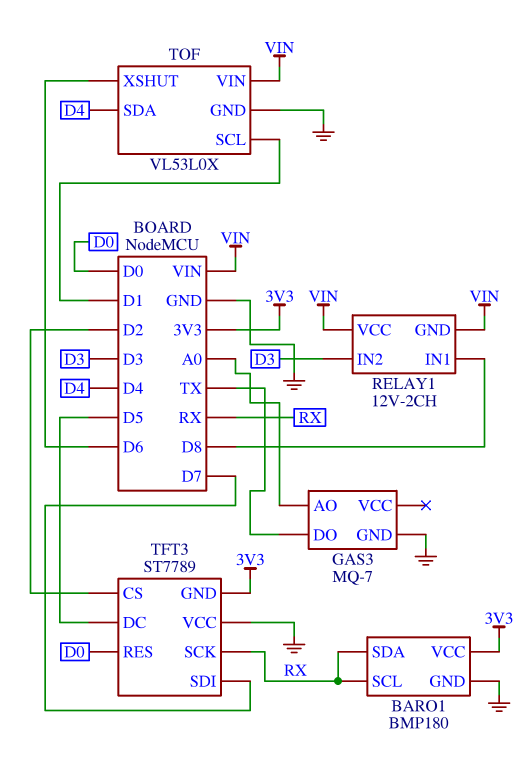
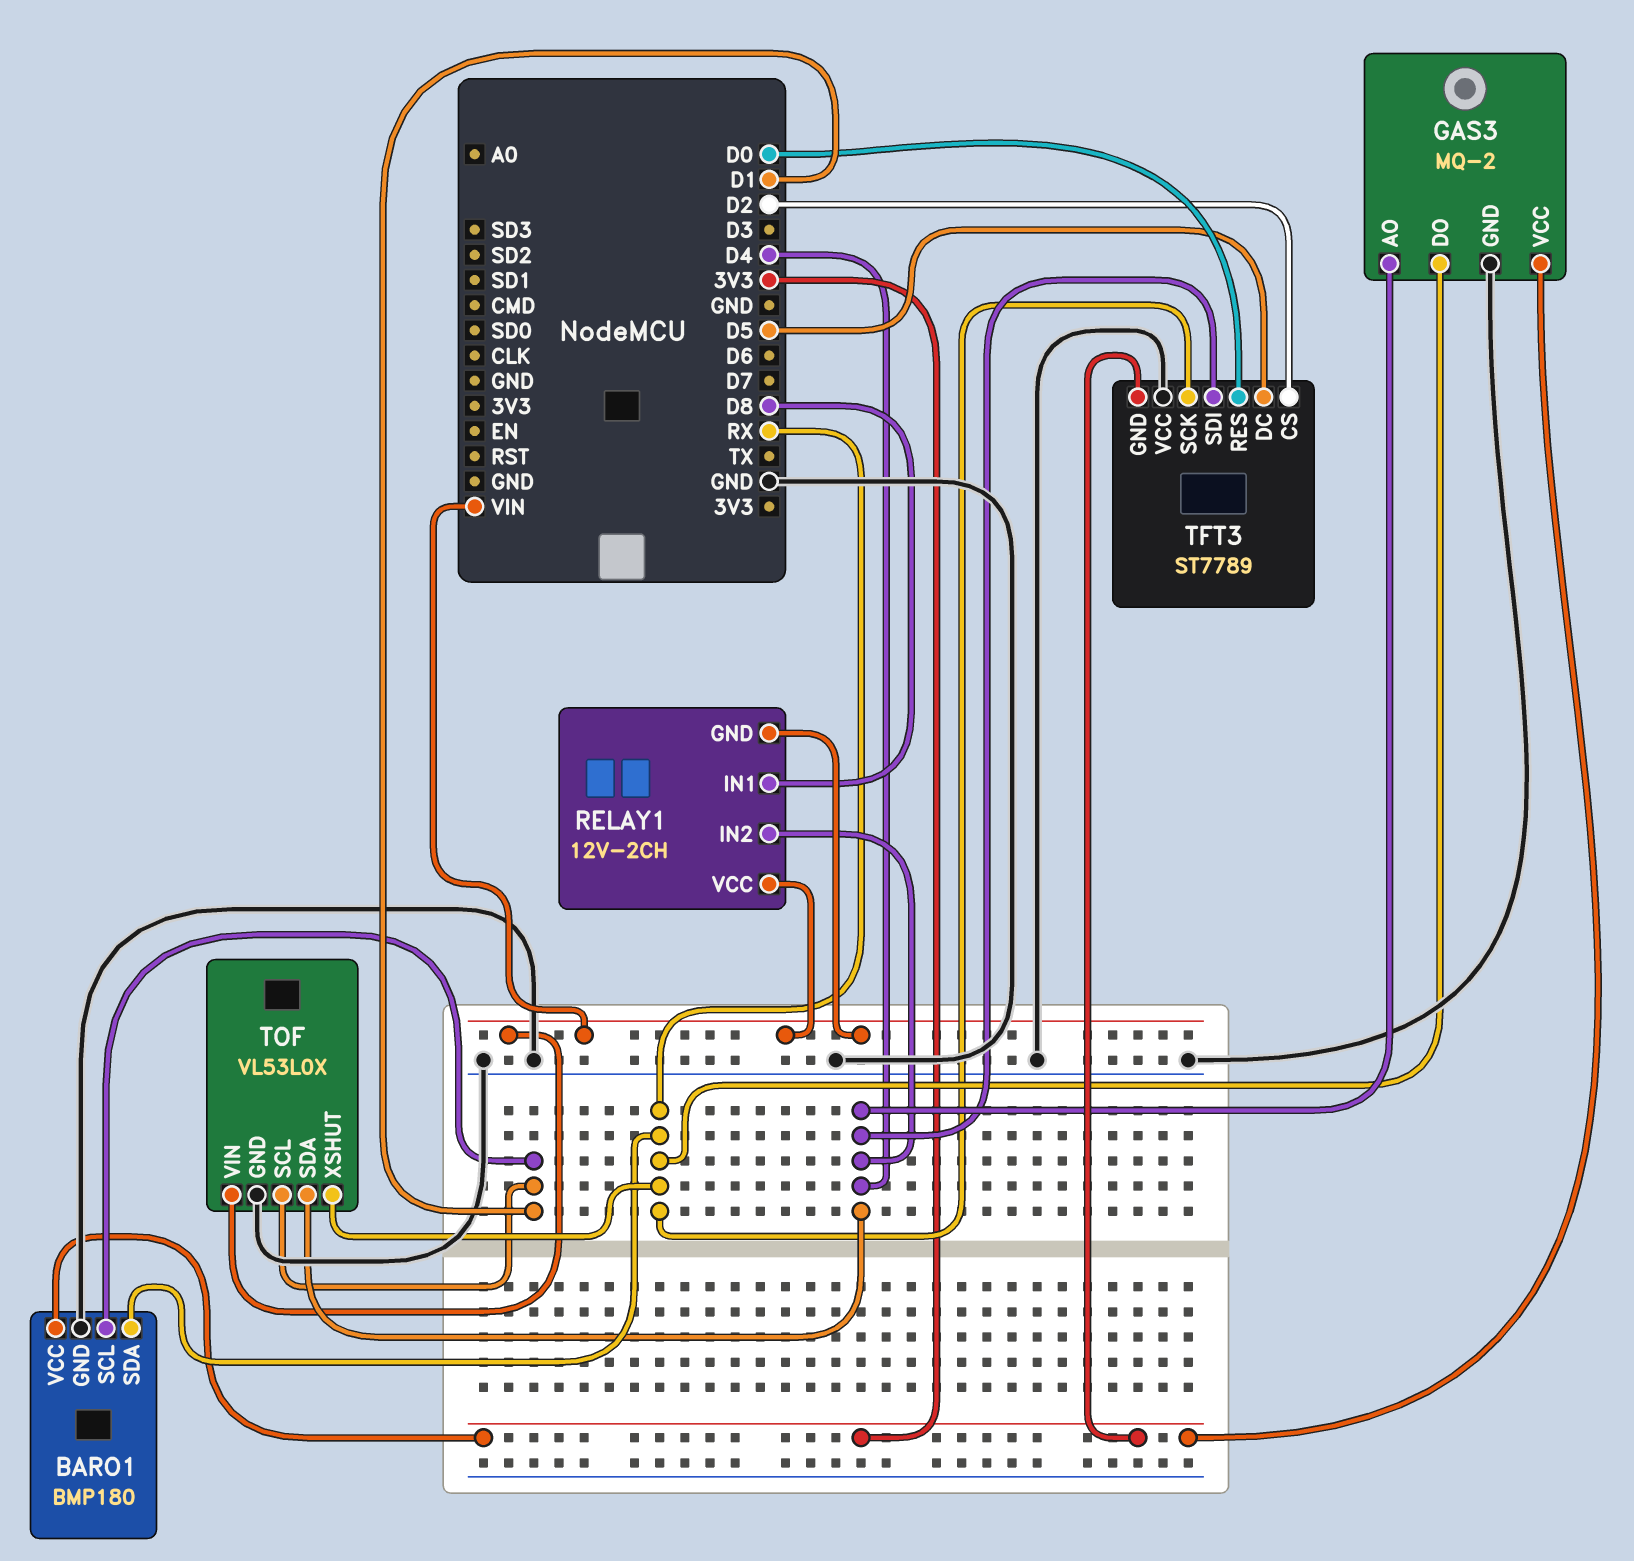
BARO1 pin SCL: RX -> D1
GAS3: MQ-7 -> MQ-2
GAS3 pin AO: A0 -> D4
GAS3 pin DO: TX -> RX
GAS3 pin VCC: none -> 3V3
RELAY1 pin IN2: D3 -> D4
TFT3 pin SDI: D7 -> D4
TOF pin XSHUT: D6 -> RX

